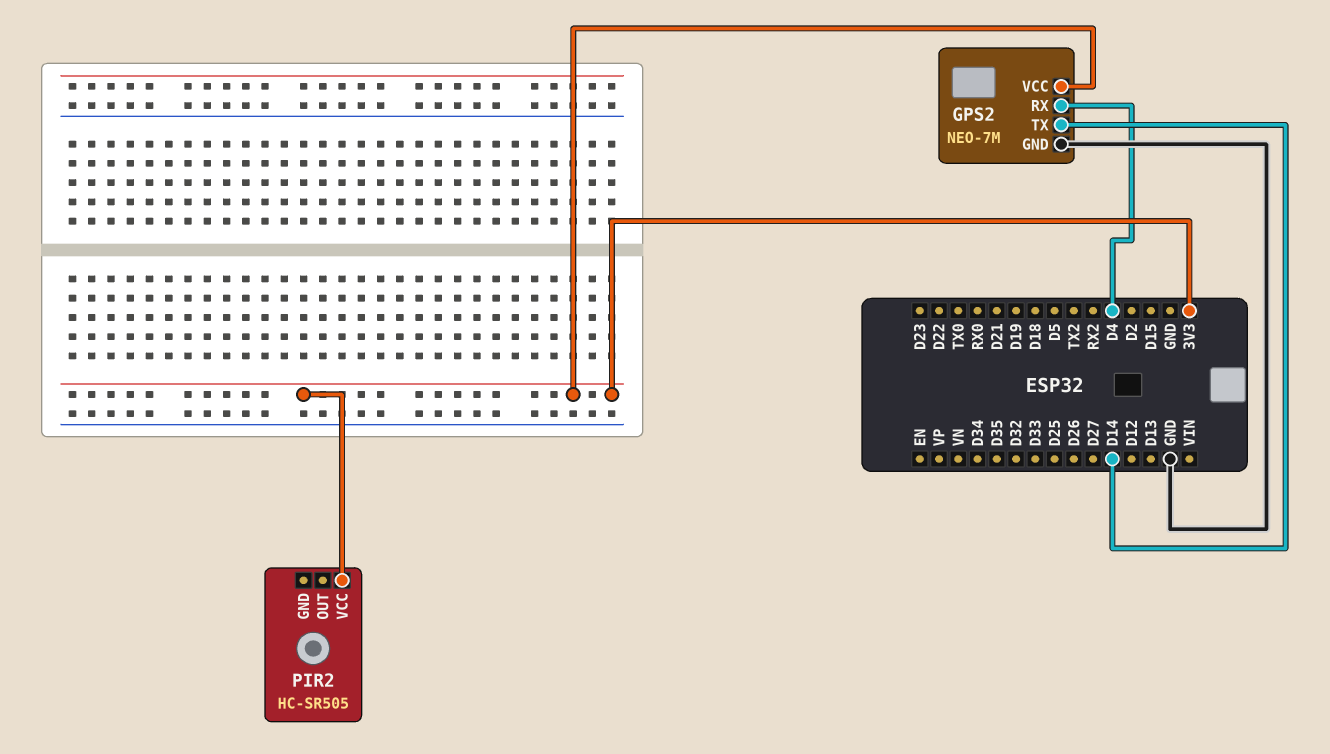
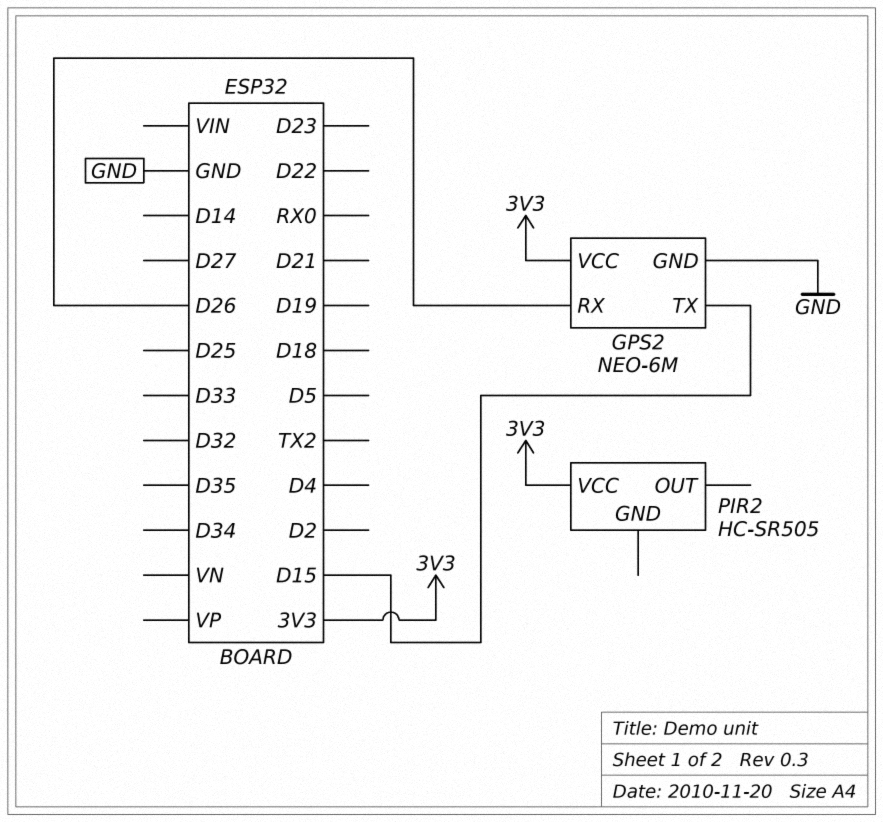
GPS2: NEO-7M -> NEO-6M
GPS2 pin RX: D4 -> D26
GPS2 pin TX: D14 -> D15

